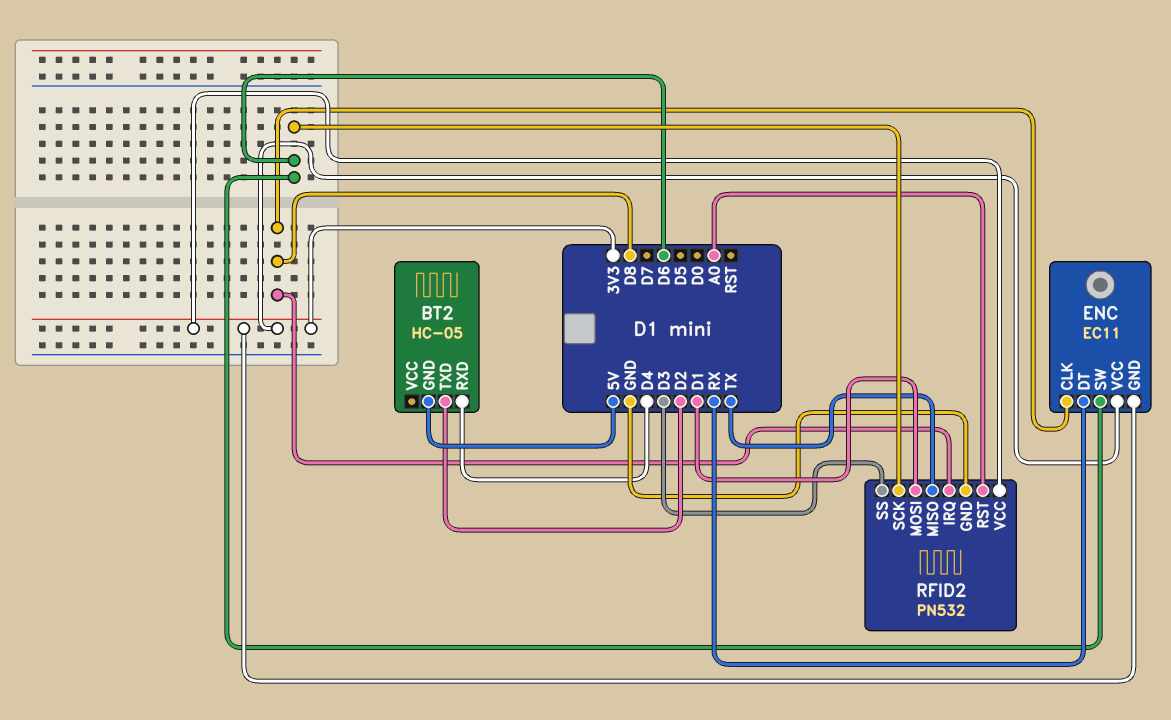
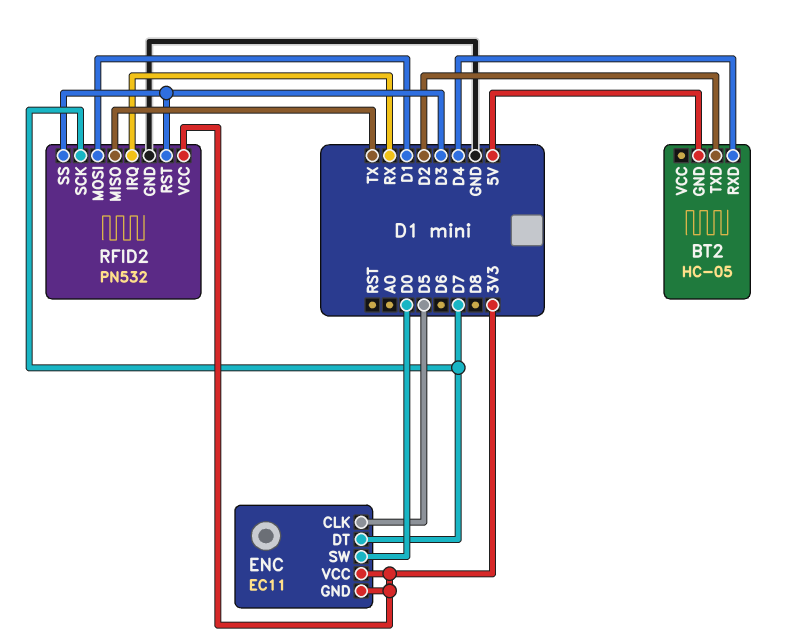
ENC pin CLK: D8 -> D5
ENC pin DT: RX -> D7
ENC pin SW: D6 -> D0
RFID2 pin IRQ: D8 -> RX
RFID2 pin RST: A0 -> D3
RFID2 pin SCK: D6 -> D7

